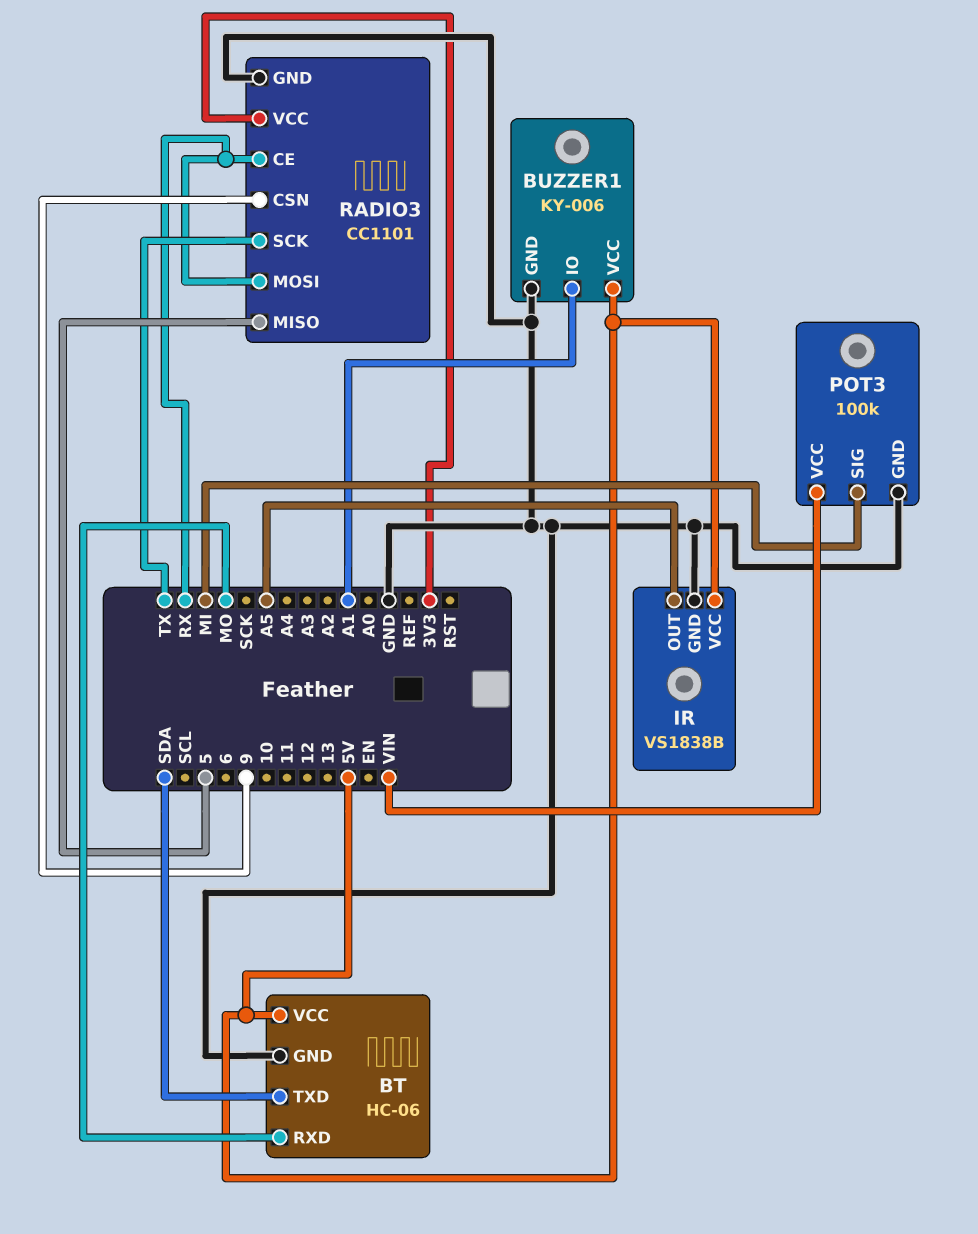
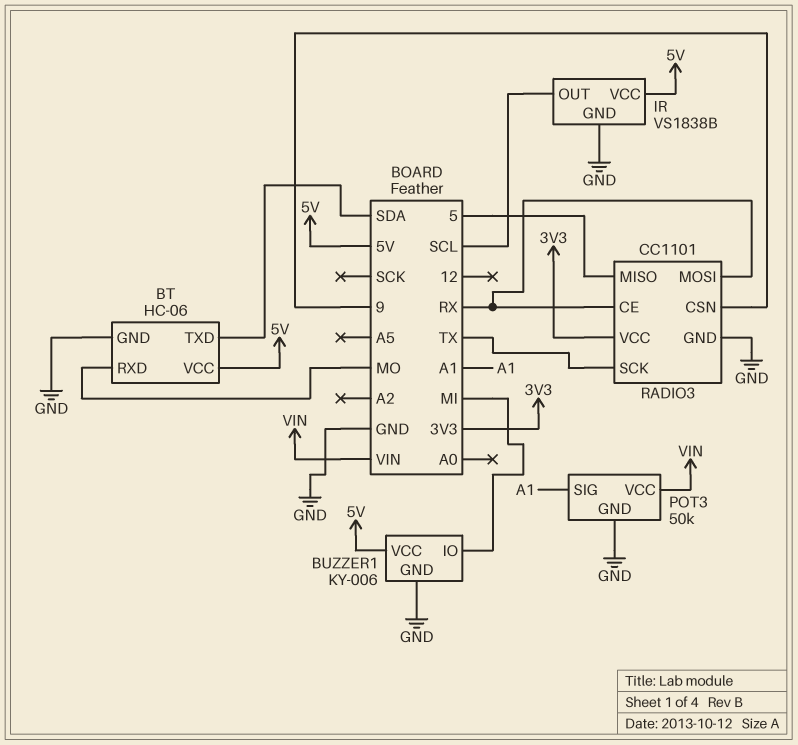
BUZZER1 pin IO: A1 -> MI
IR pin OUT: A5 -> SCL
POT3: 100k -> 50k
POT3 pin SIG: MI -> A1

